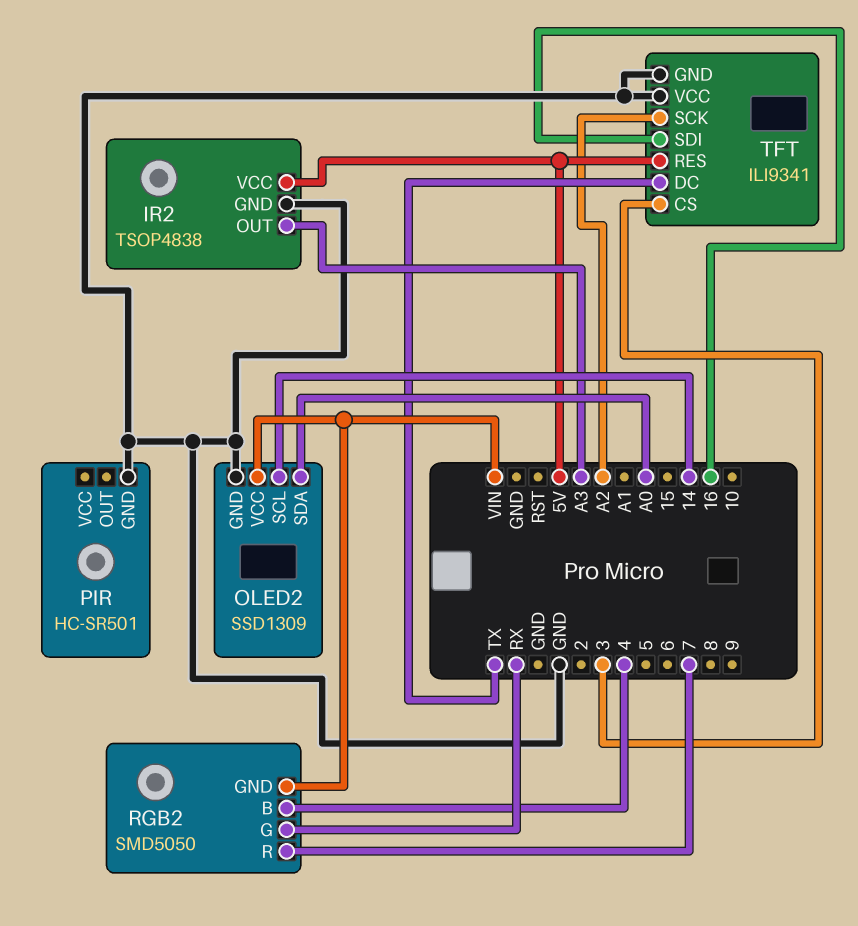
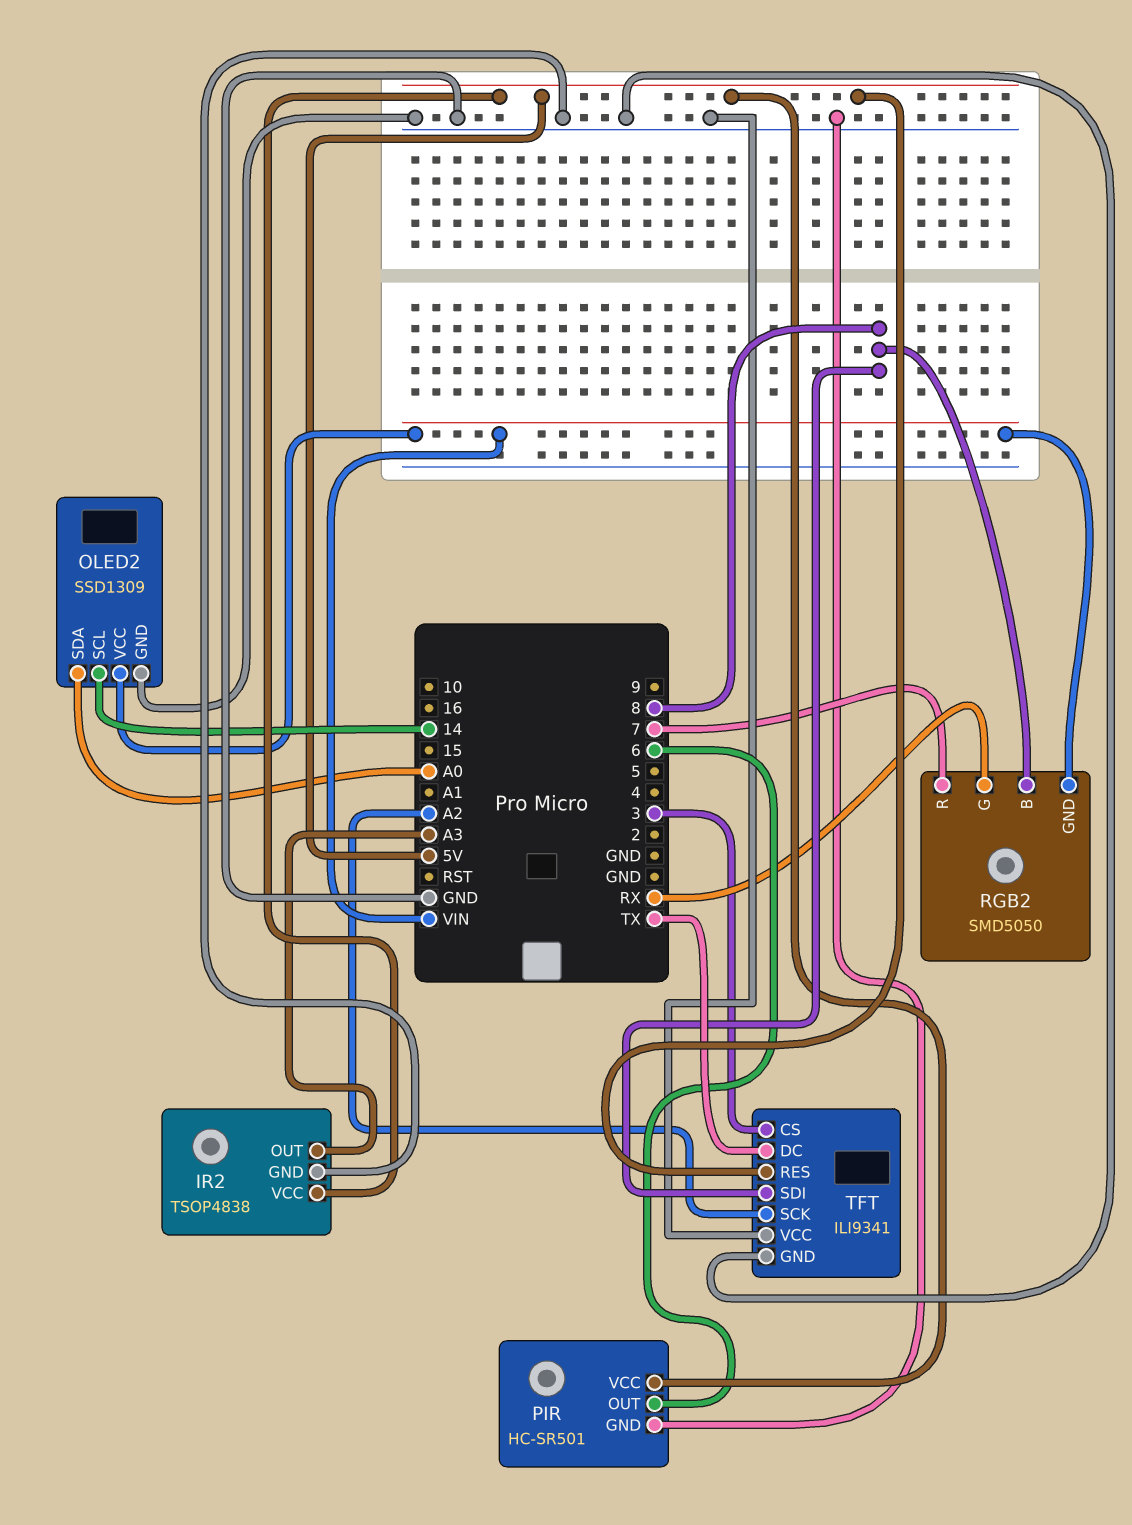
PIR pin OUT: none -> 6
PIR pin VCC: none -> 5V
RGB2 pin B: 4 -> 8
TFT pin SDI: 16 -> 8

